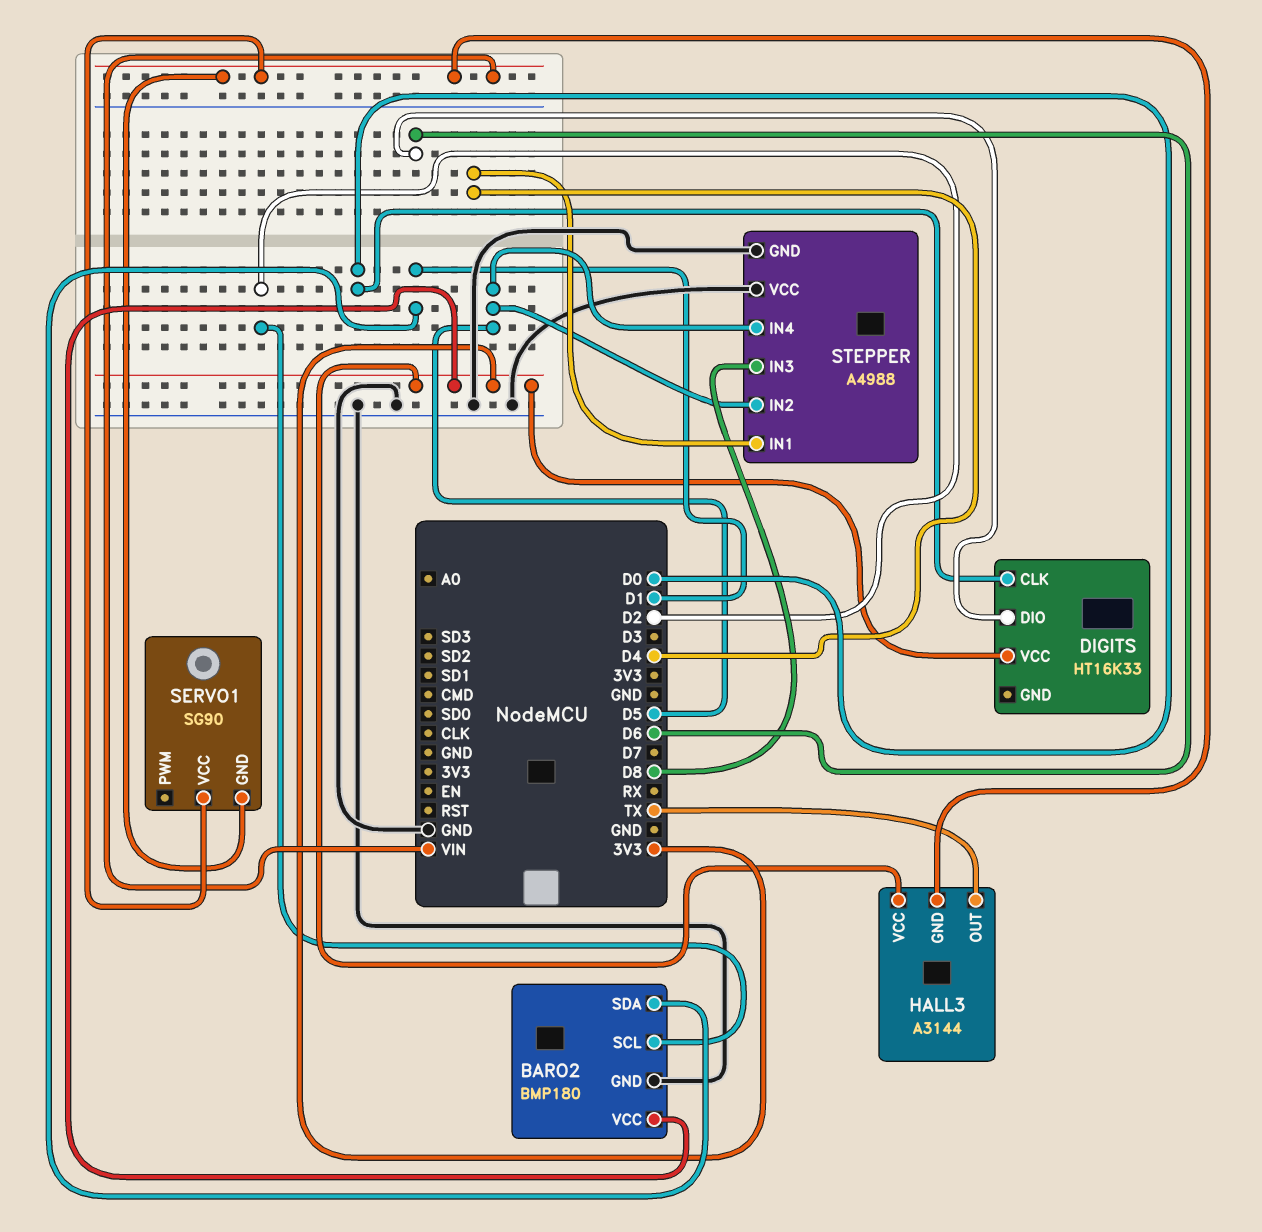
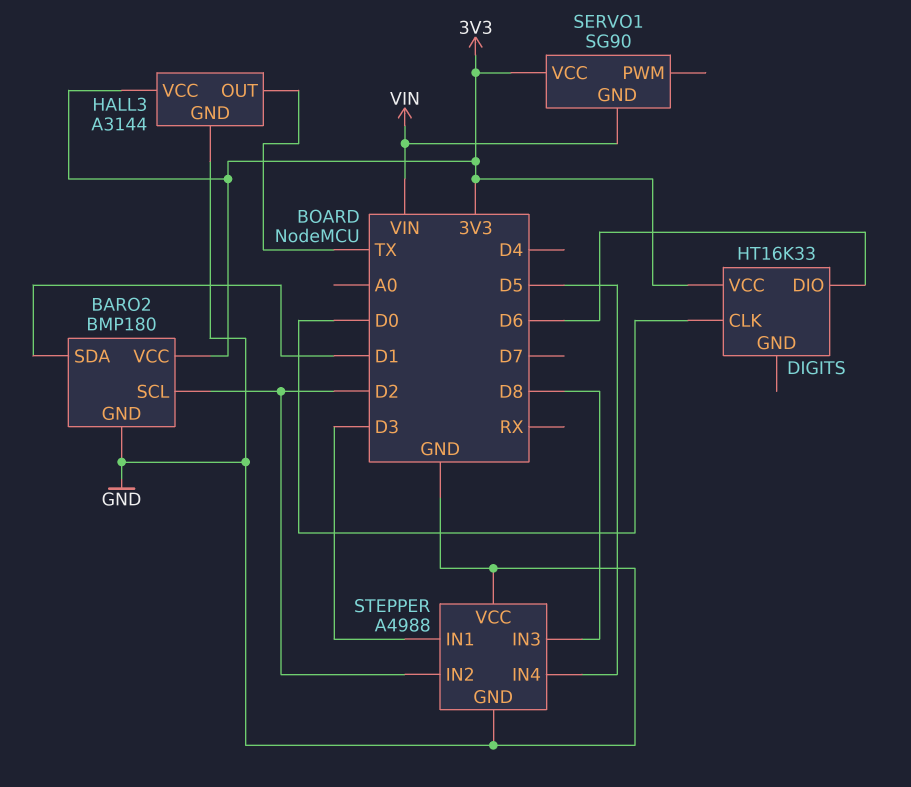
HALL3 pin GND: VIN -> GND
SERVO1 pin VCC: VIN -> 3V3
STEPPER pin IN1: D4 -> D3
STEPPER pin IN2: D5 -> D2

